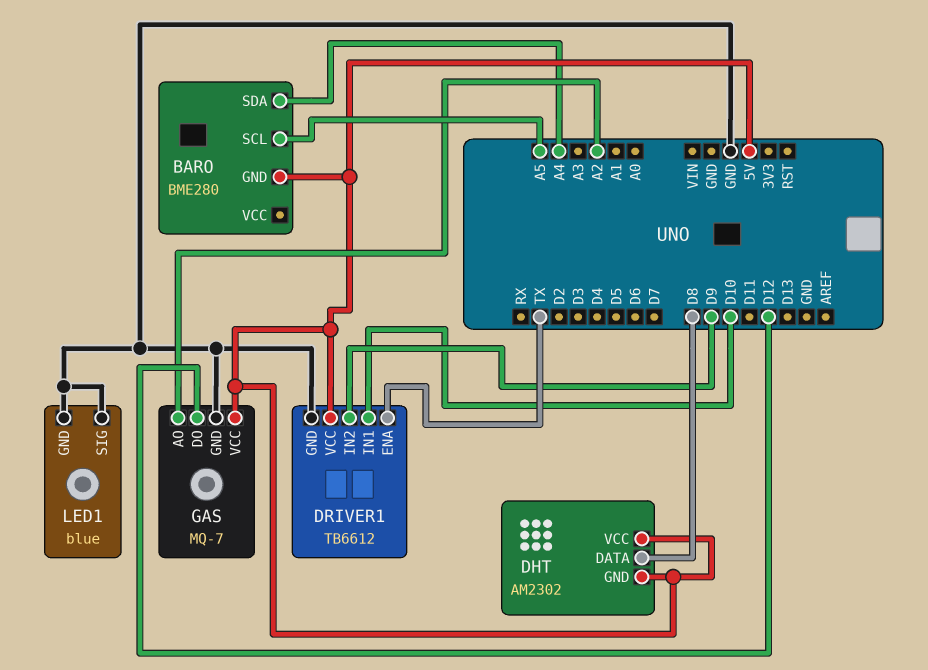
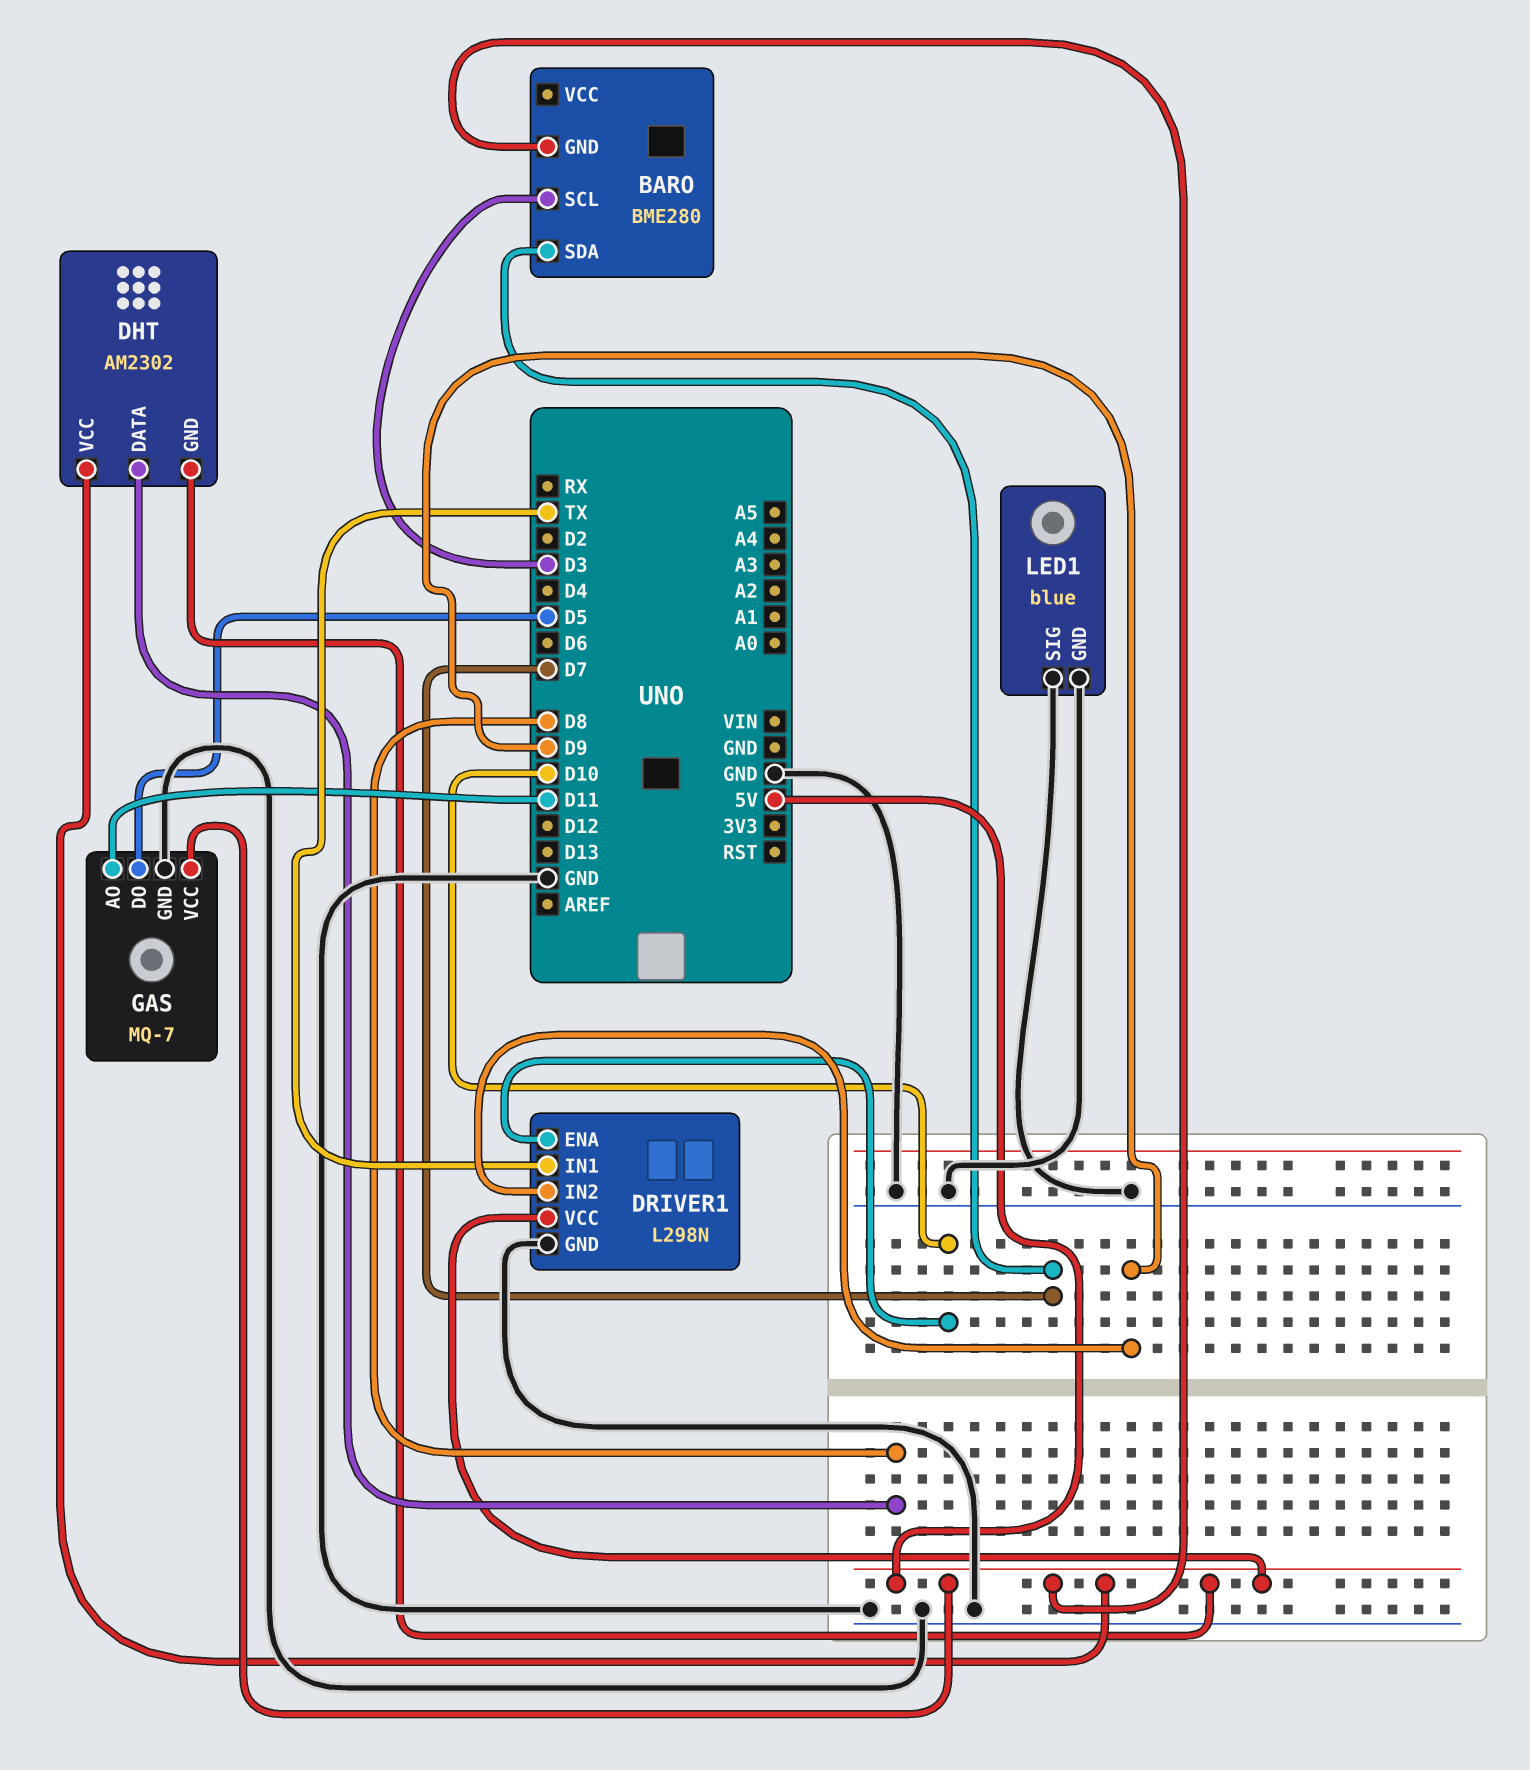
BARO pin SCL: A5 -> D3
BARO pin SDA: A4 -> D7
DRIVER1: TB6612 -> L298N
DRIVER1 pin ENA: TX -> D10
DRIVER1 pin IN1: D10 -> TX
GAS pin AO: A2 -> D11
GAS pin DO: D12 -> D5

